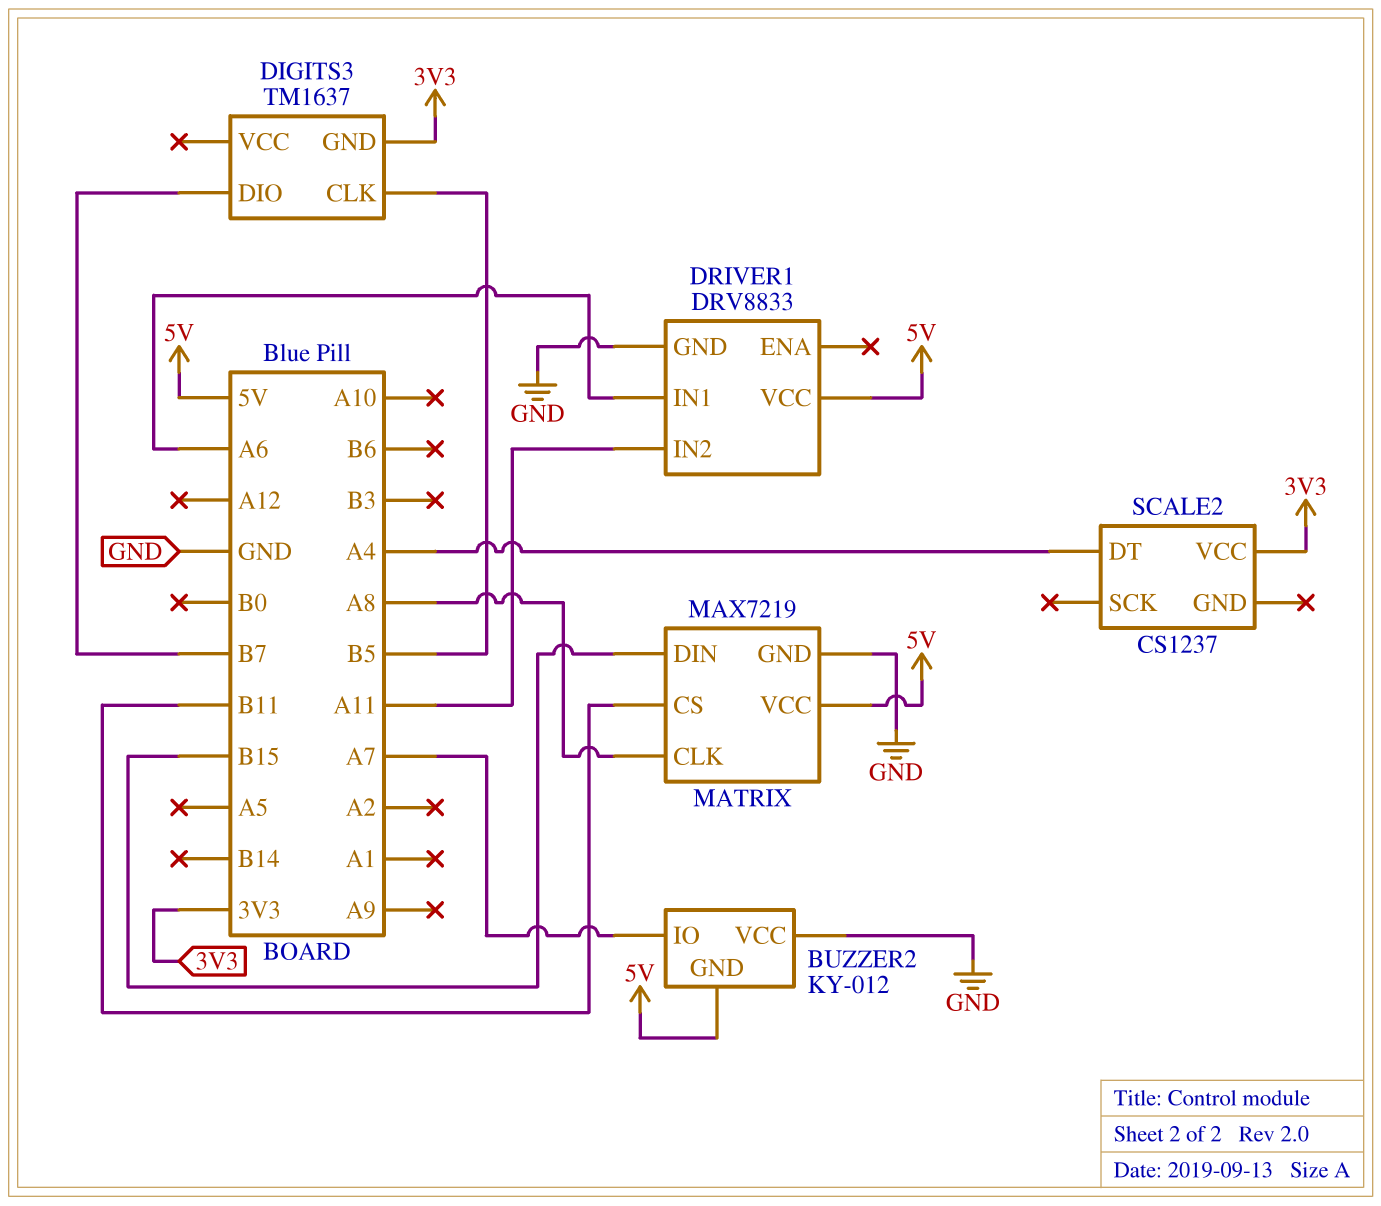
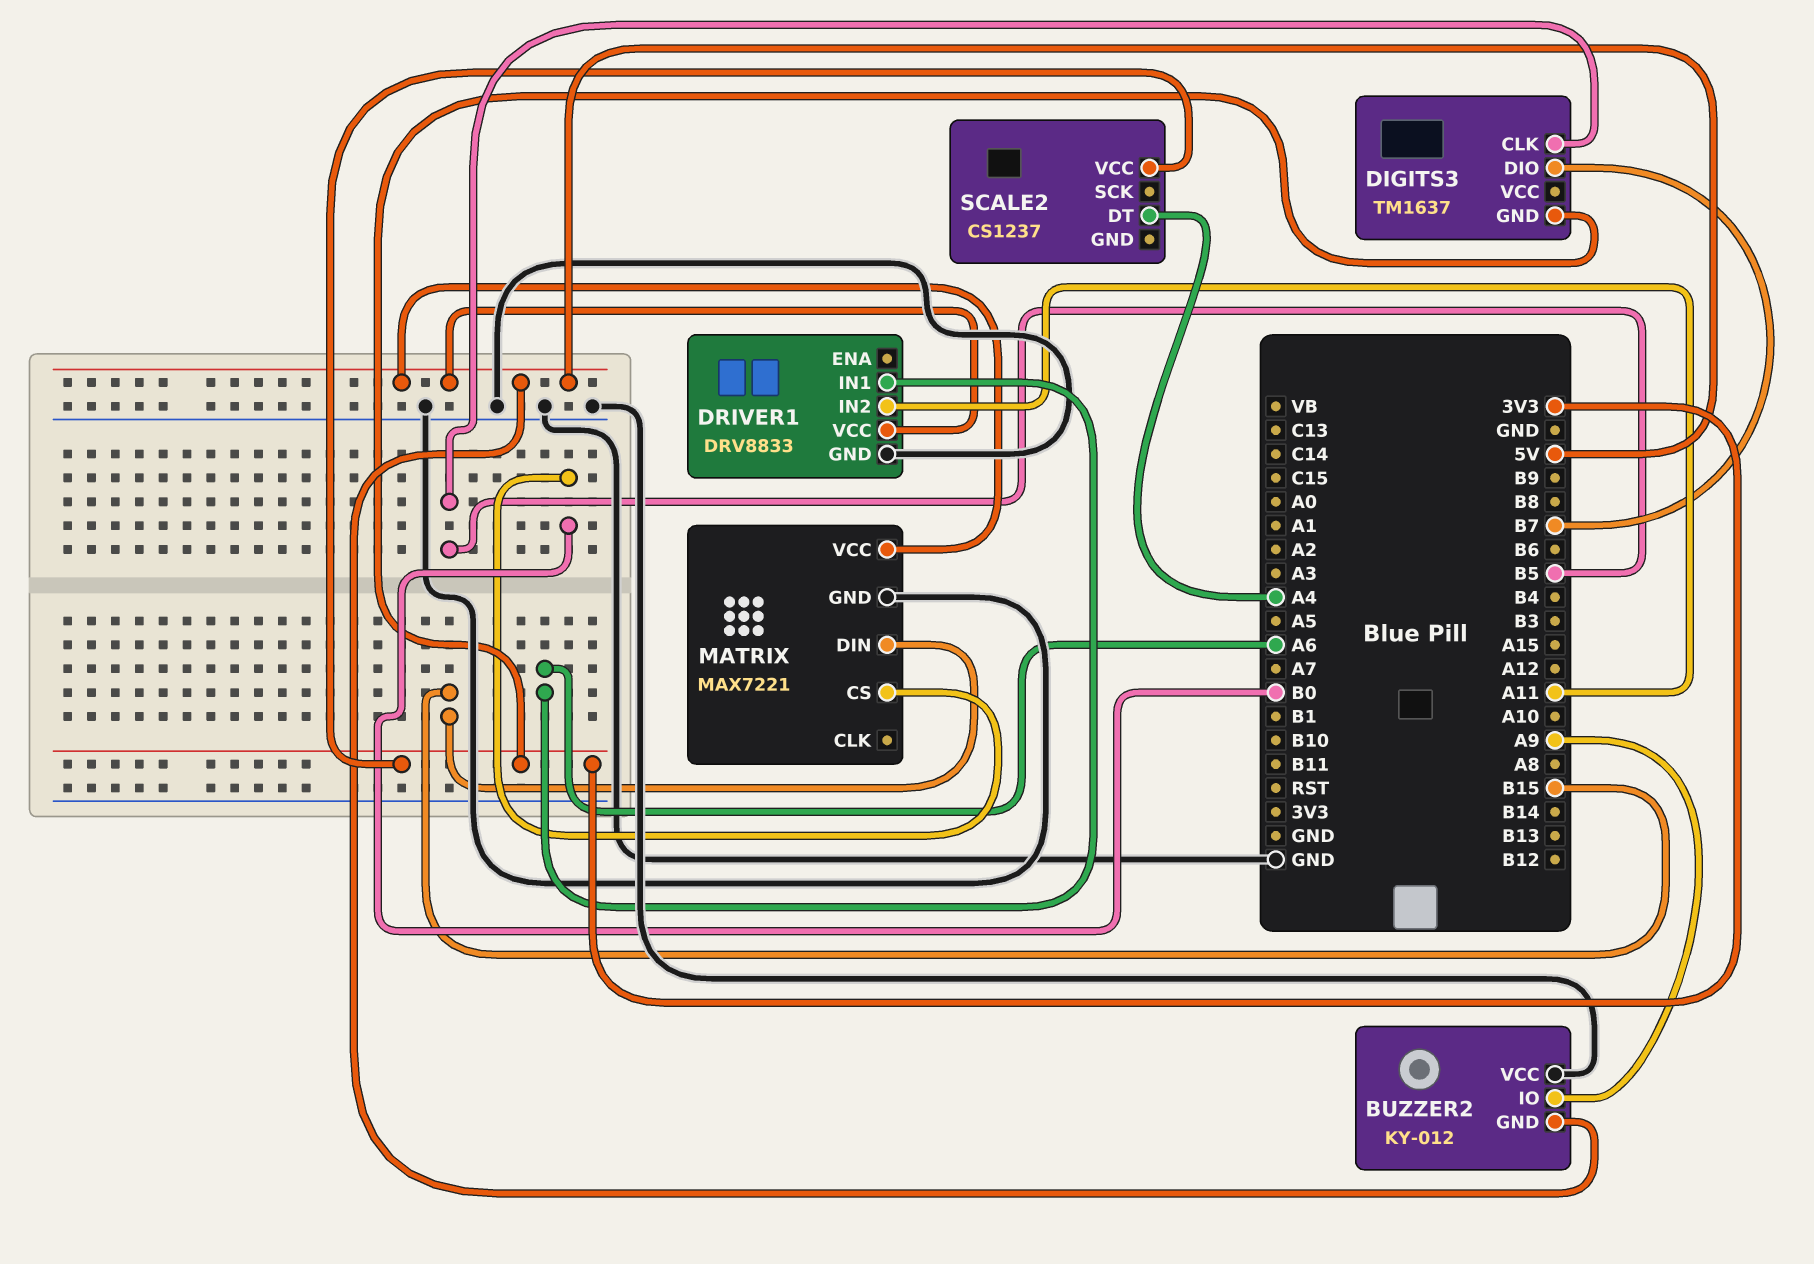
BUZZER2 pin IO: A7 -> A9
MATRIX: MAX7219 -> MAX7221
MATRIX pin CLK: A8 -> none
MATRIX pin CS: B11 -> B0

